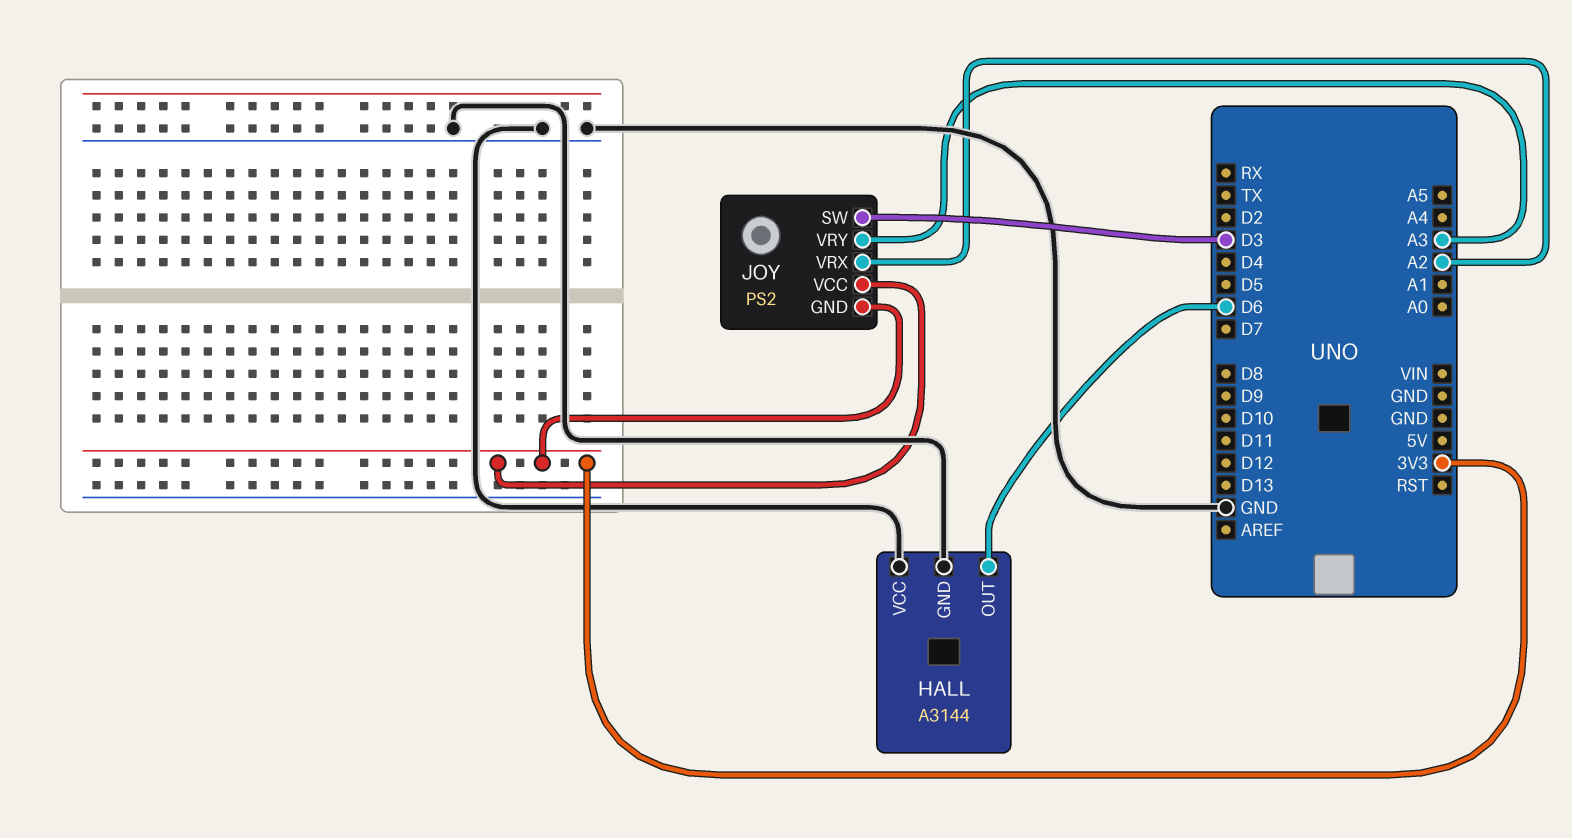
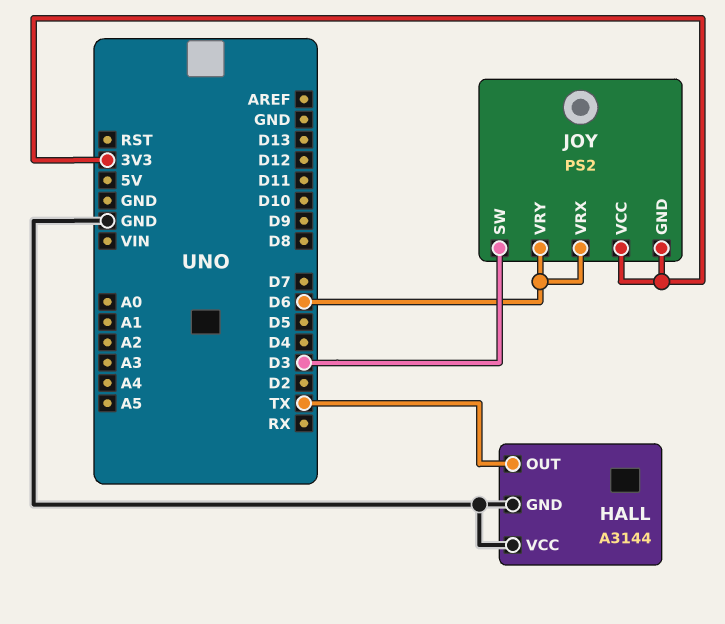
HALL pin OUT: D6 -> TX
JOY pin VRX: A2 -> D6
JOY pin VRY: A3 -> D6

